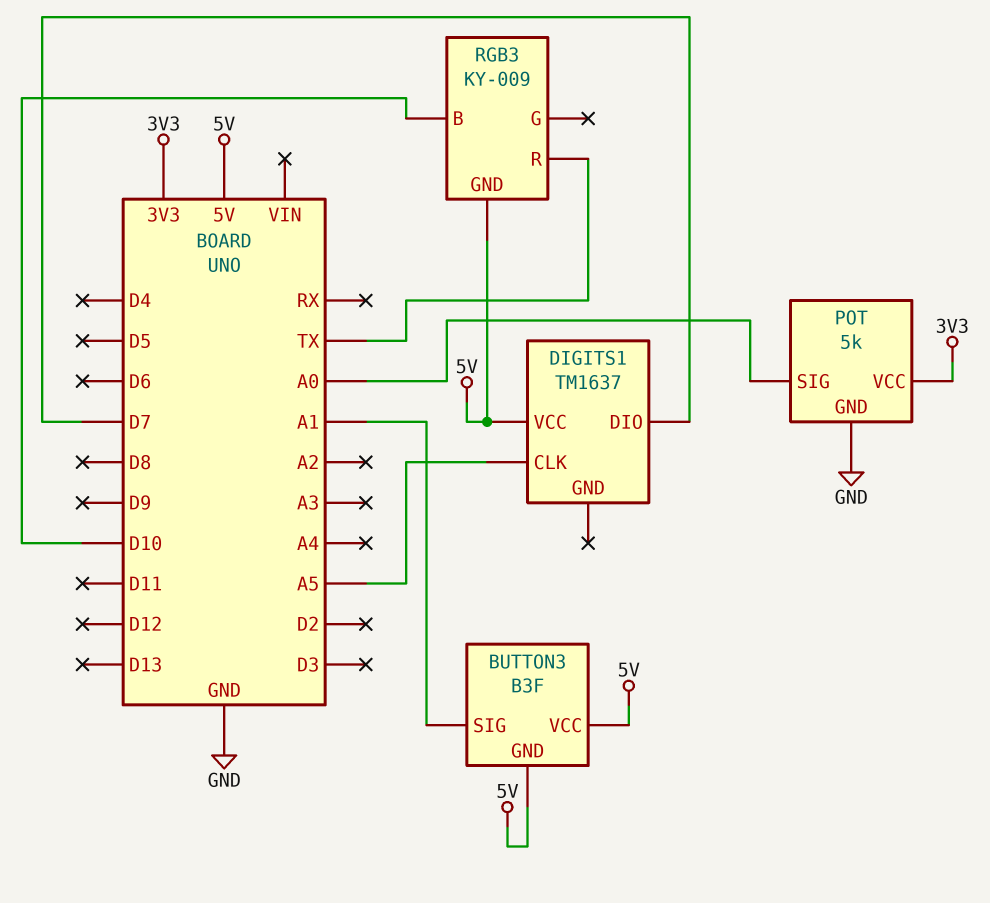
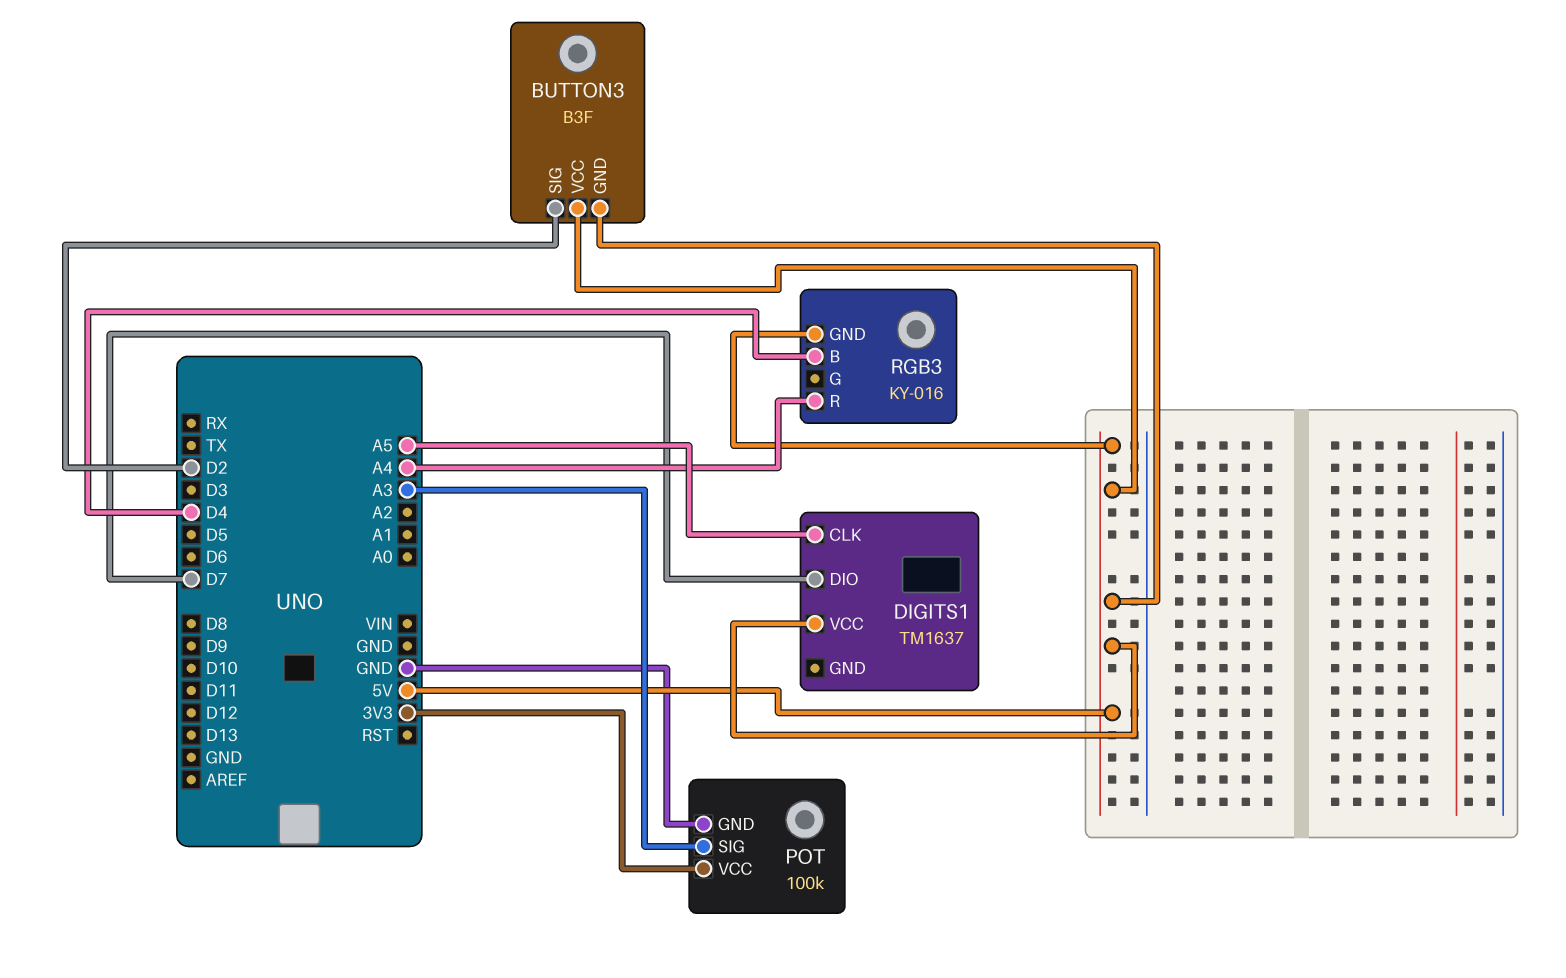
BUTTON3 pin SIG: A1 -> D2
POT: 5k -> 100k
POT pin SIG: A0 -> A3
RGB3: KY-009 -> KY-016
RGB3 pin B: D10 -> D4
RGB3 pin R: TX -> A4

